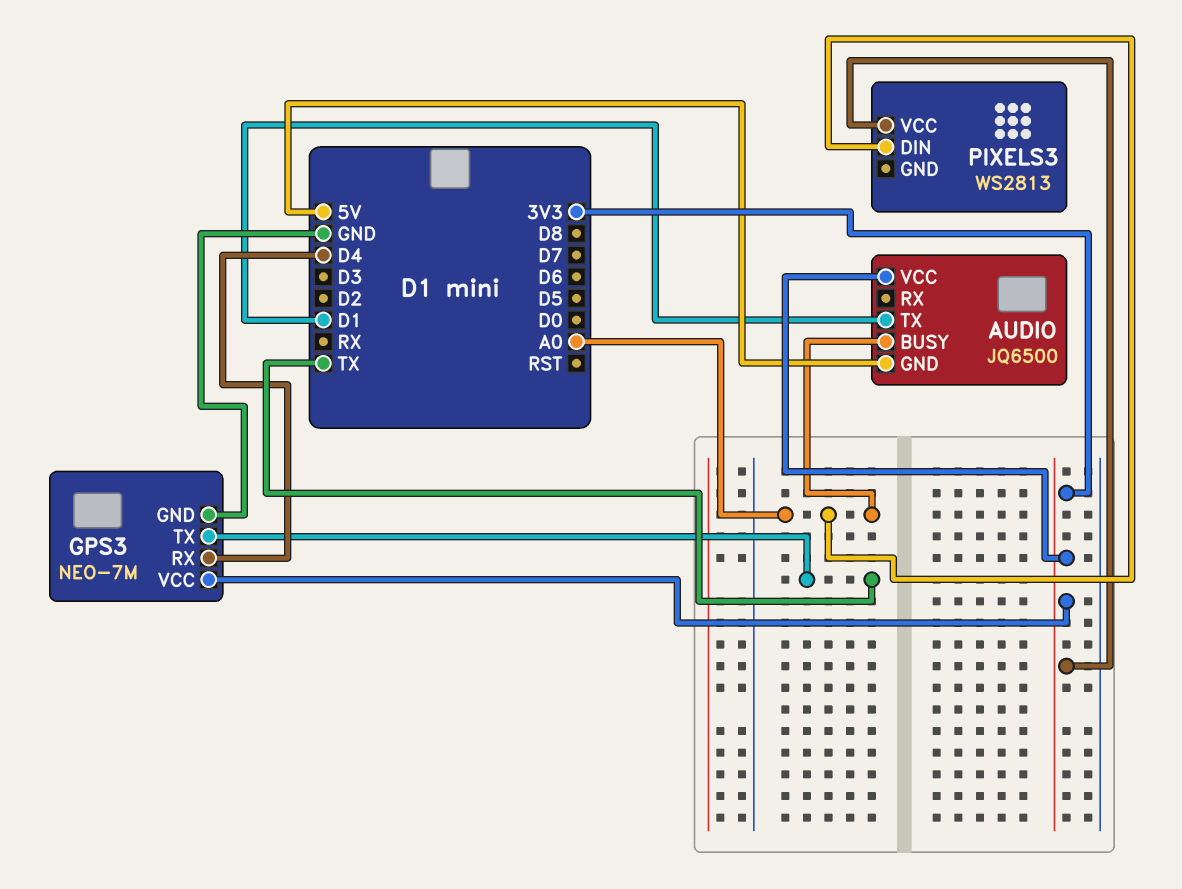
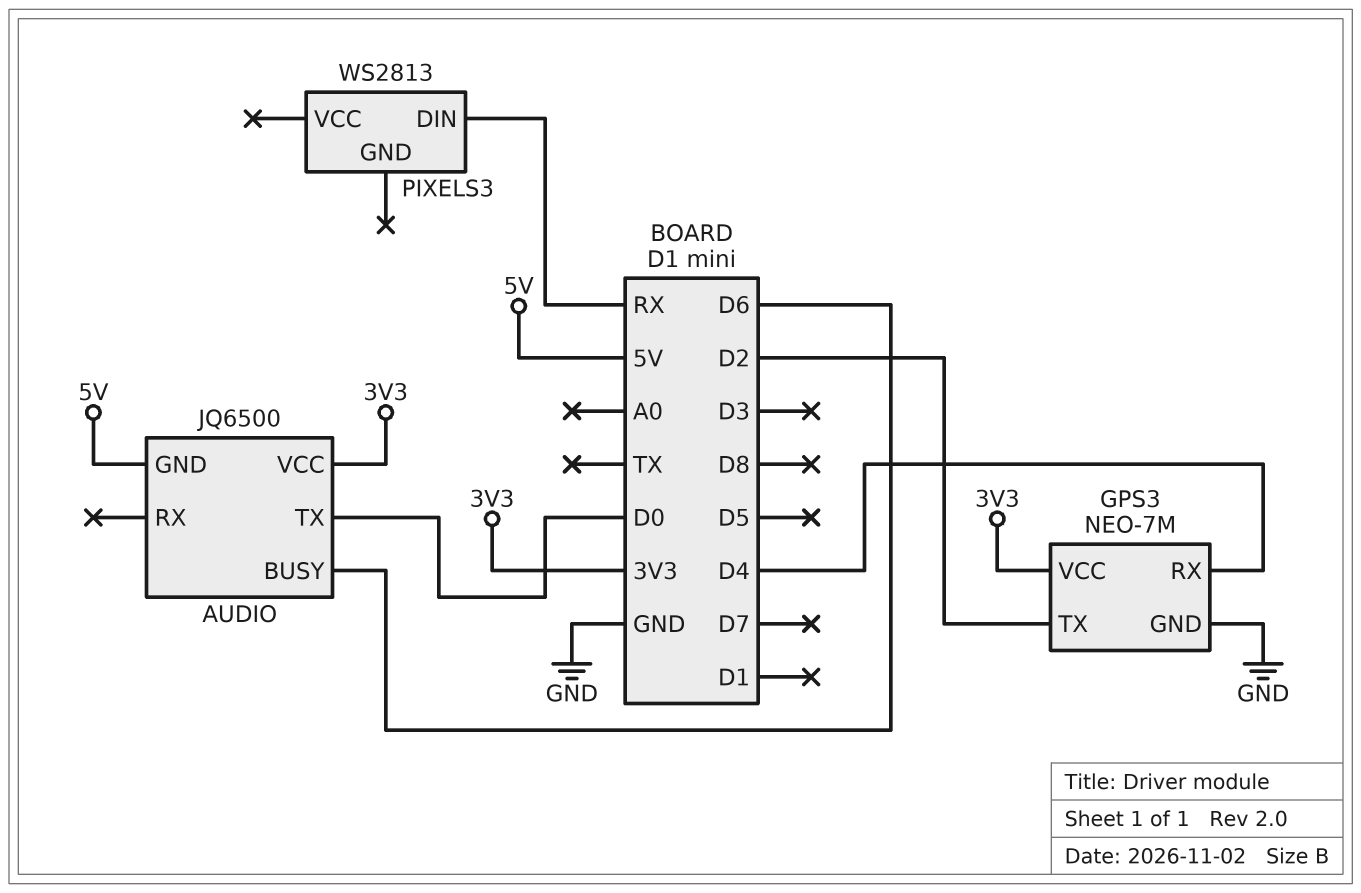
AUDIO pin BUSY: A0 -> D6
AUDIO pin TX: D1 -> D0
GPS3 pin TX: TX -> D2
PIXELS3 pin DIN: A0 -> RX
PIXELS3 pin VCC: 3V3 -> none

